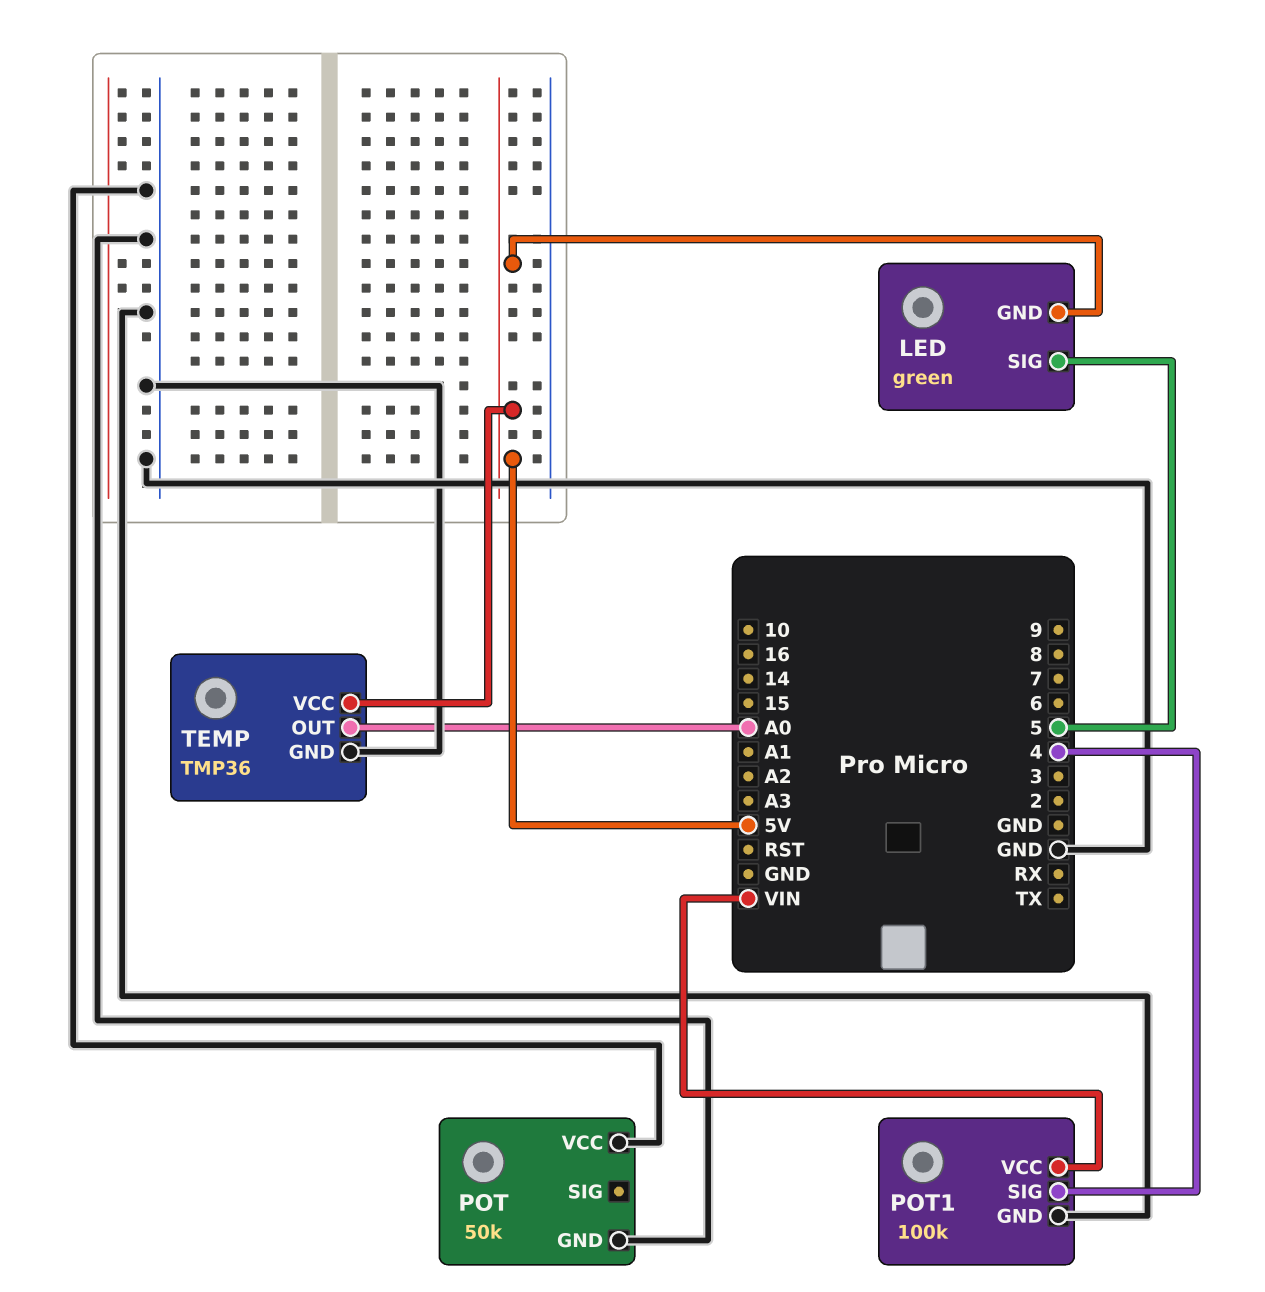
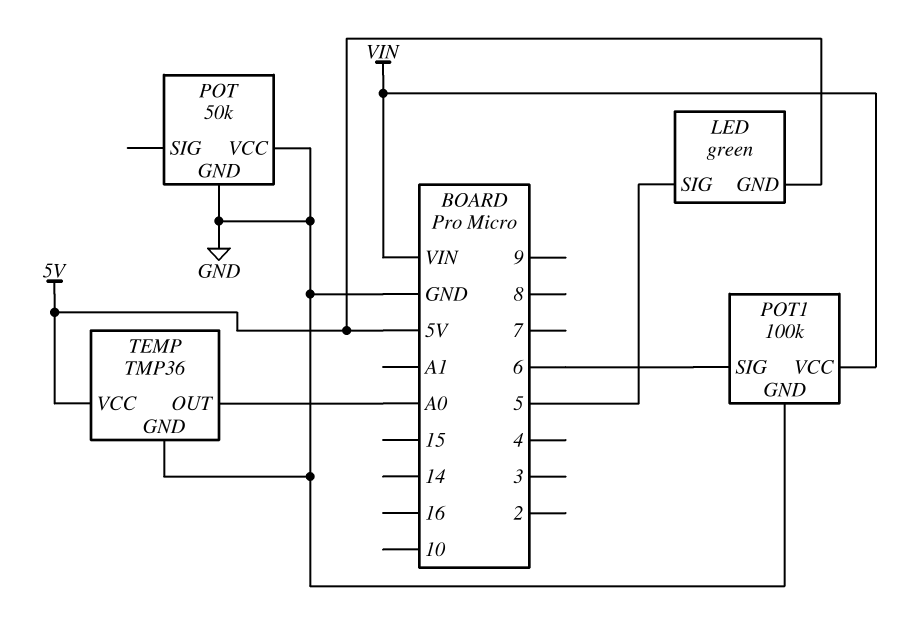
POT1 pin SIG: 4 -> 6

